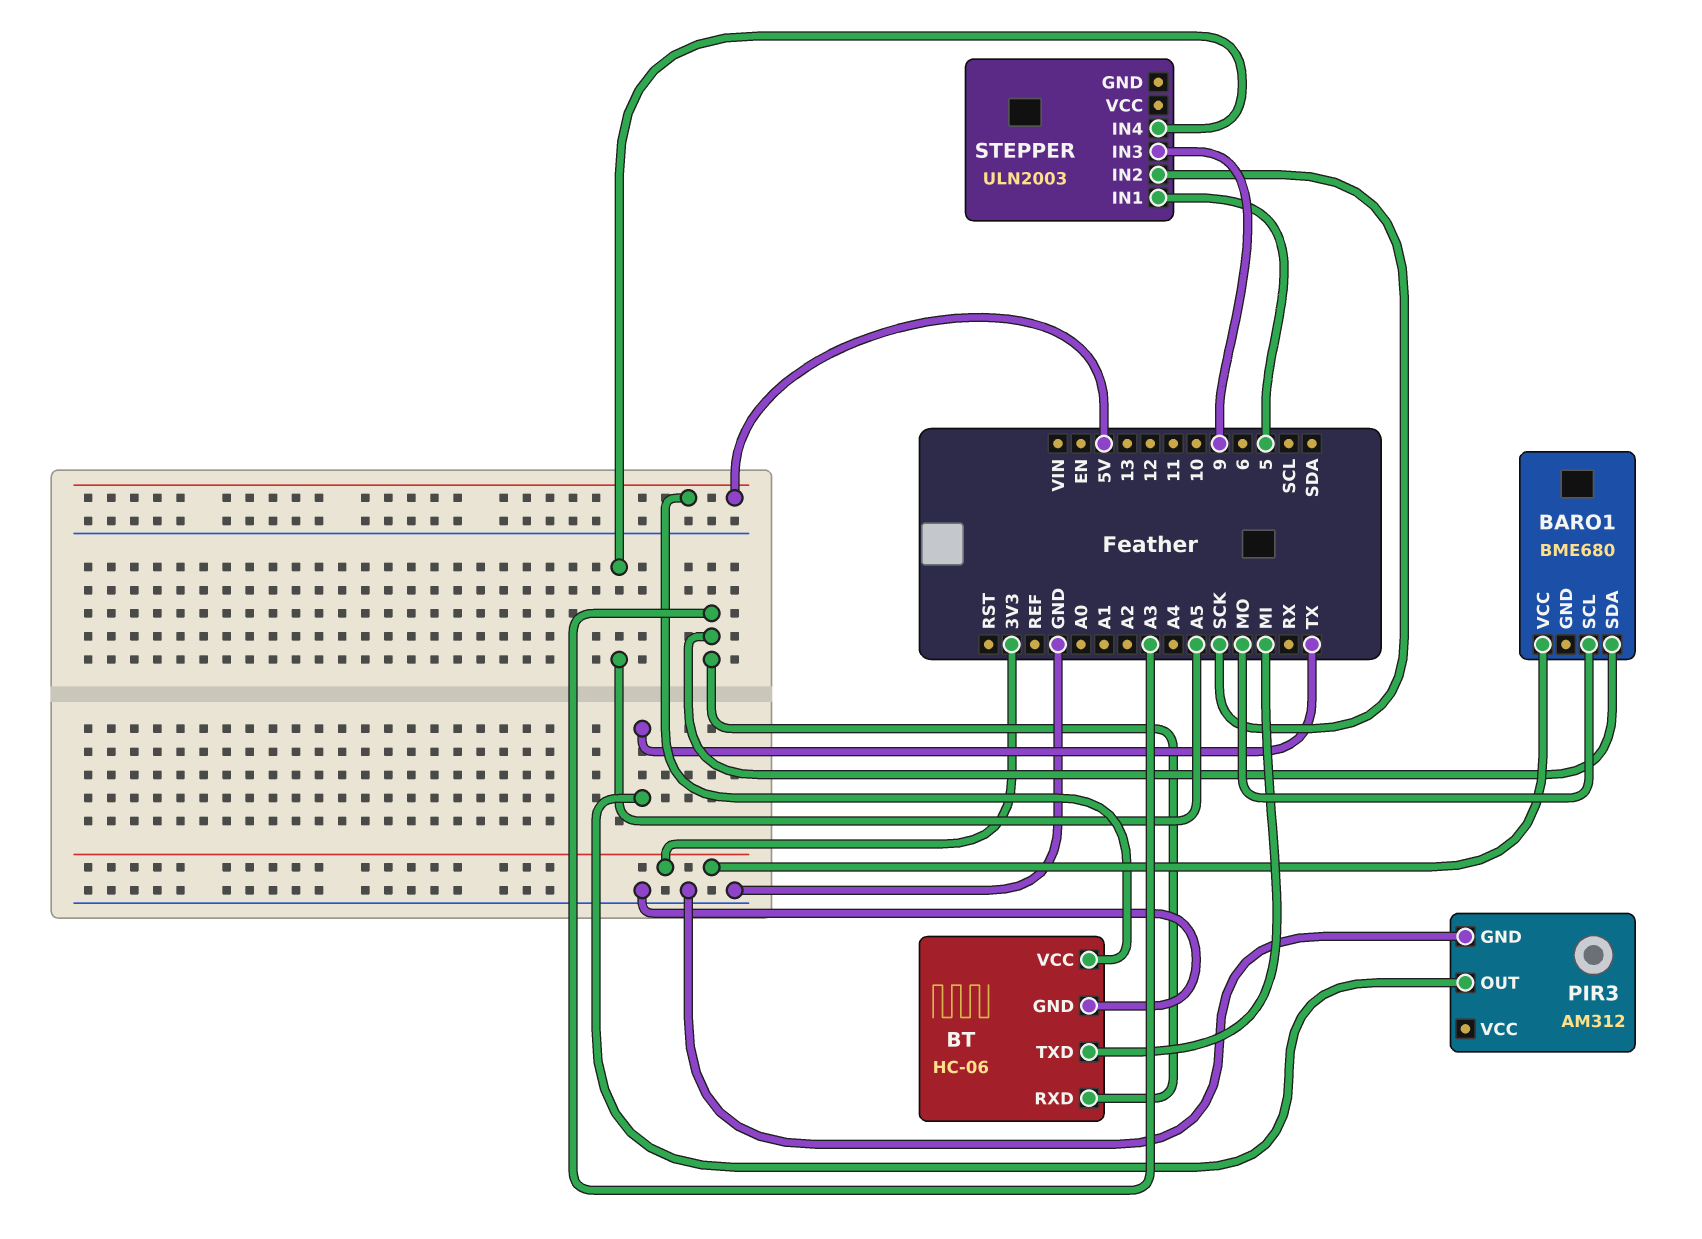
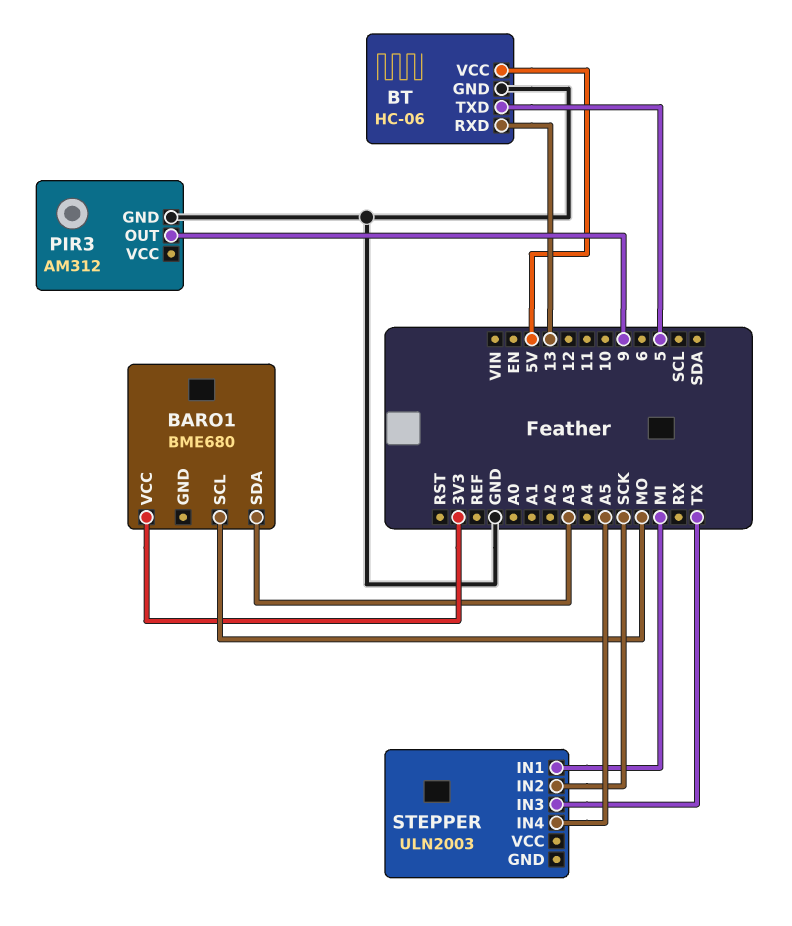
BT pin RXD: A3 -> 13
BT pin TXD: MI -> 5
PIR3 pin OUT: TX -> 9
STEPPER pin IN1: 5 -> MI
STEPPER pin IN3: 9 -> TX

